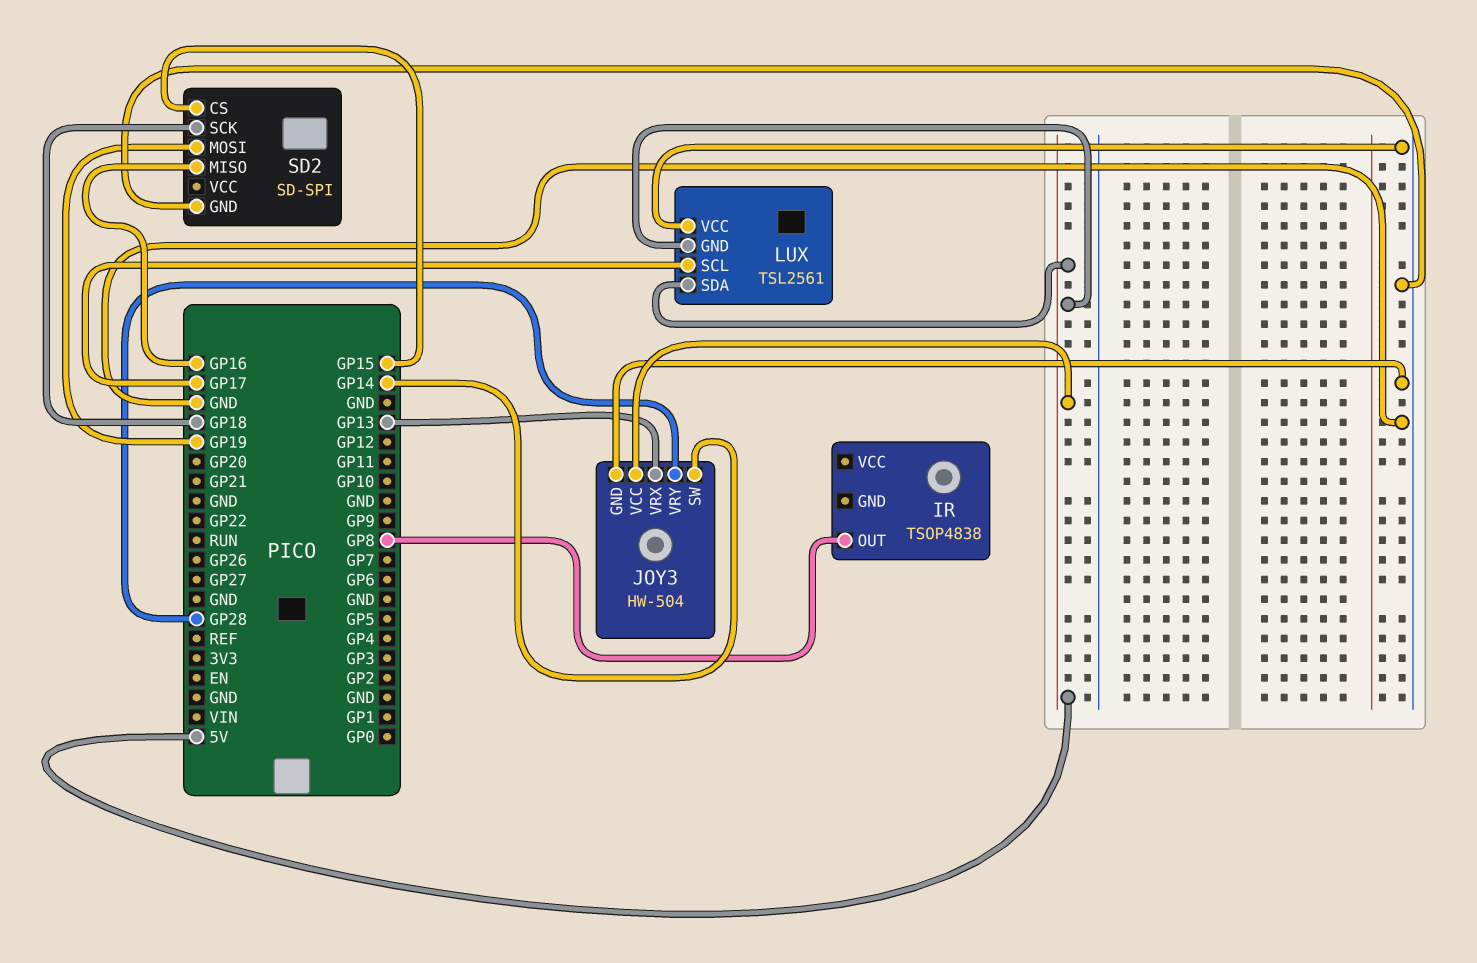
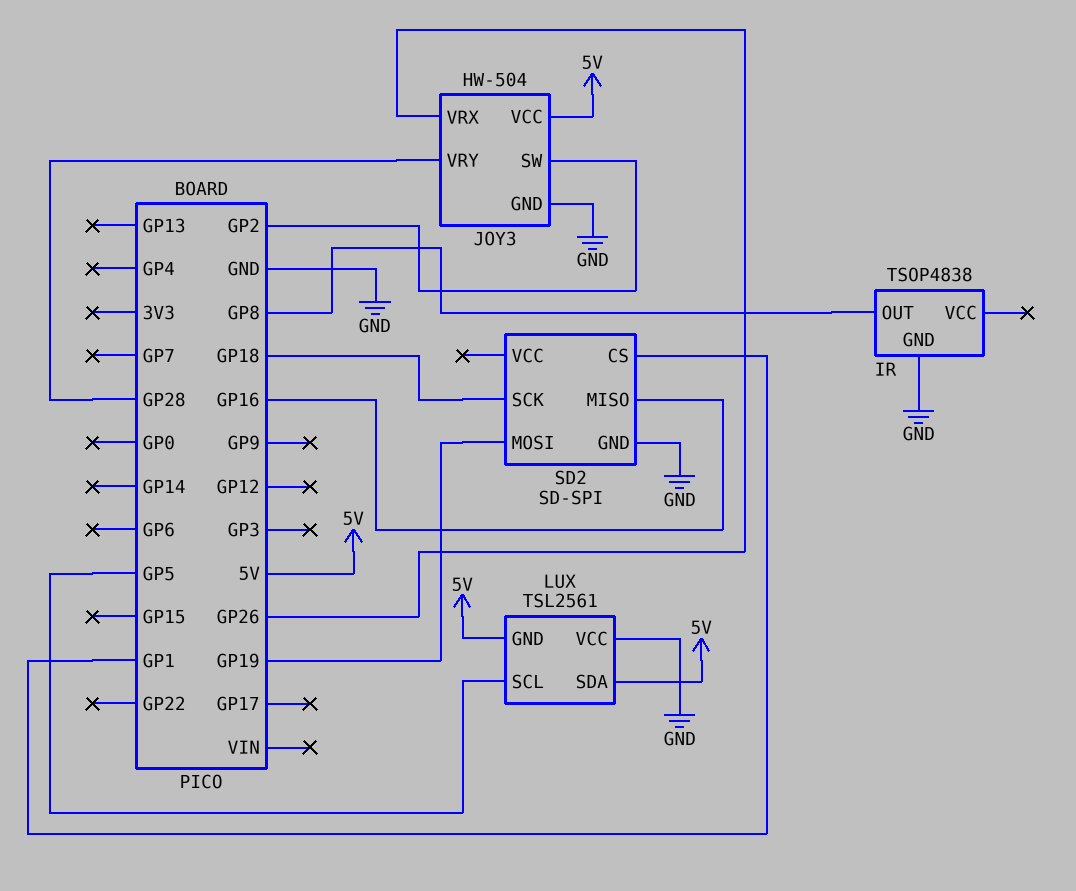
IR pin GND: none -> GND
JOY3 pin SW: GP14 -> GP2
JOY3 pin VRX: GP13 -> GP26
LUX pin SCL: GP17 -> GP5
SD2 pin CS: GP15 -> GP1

